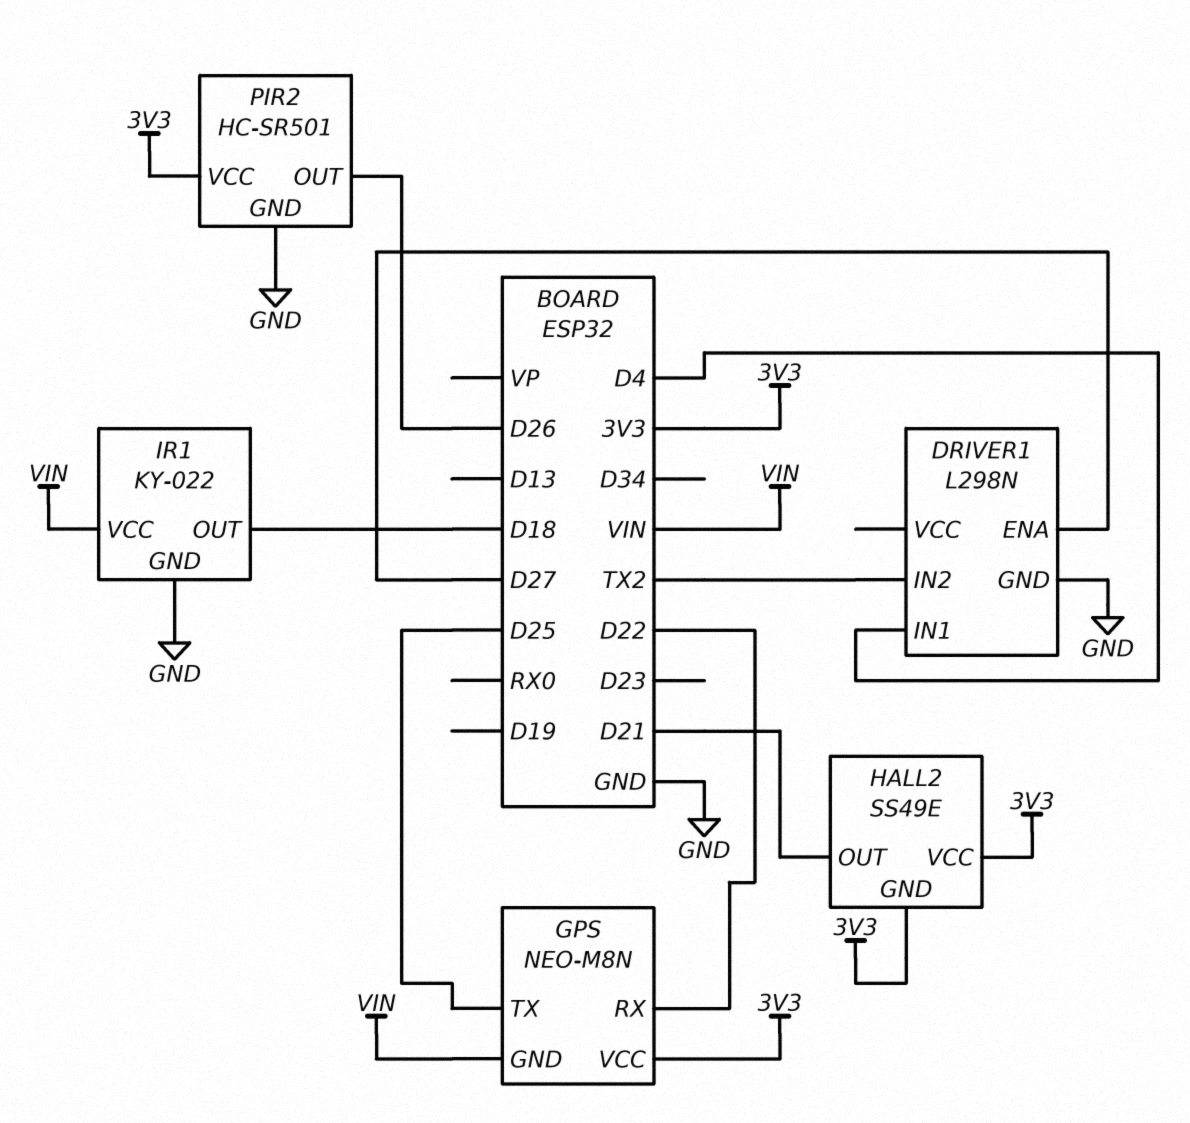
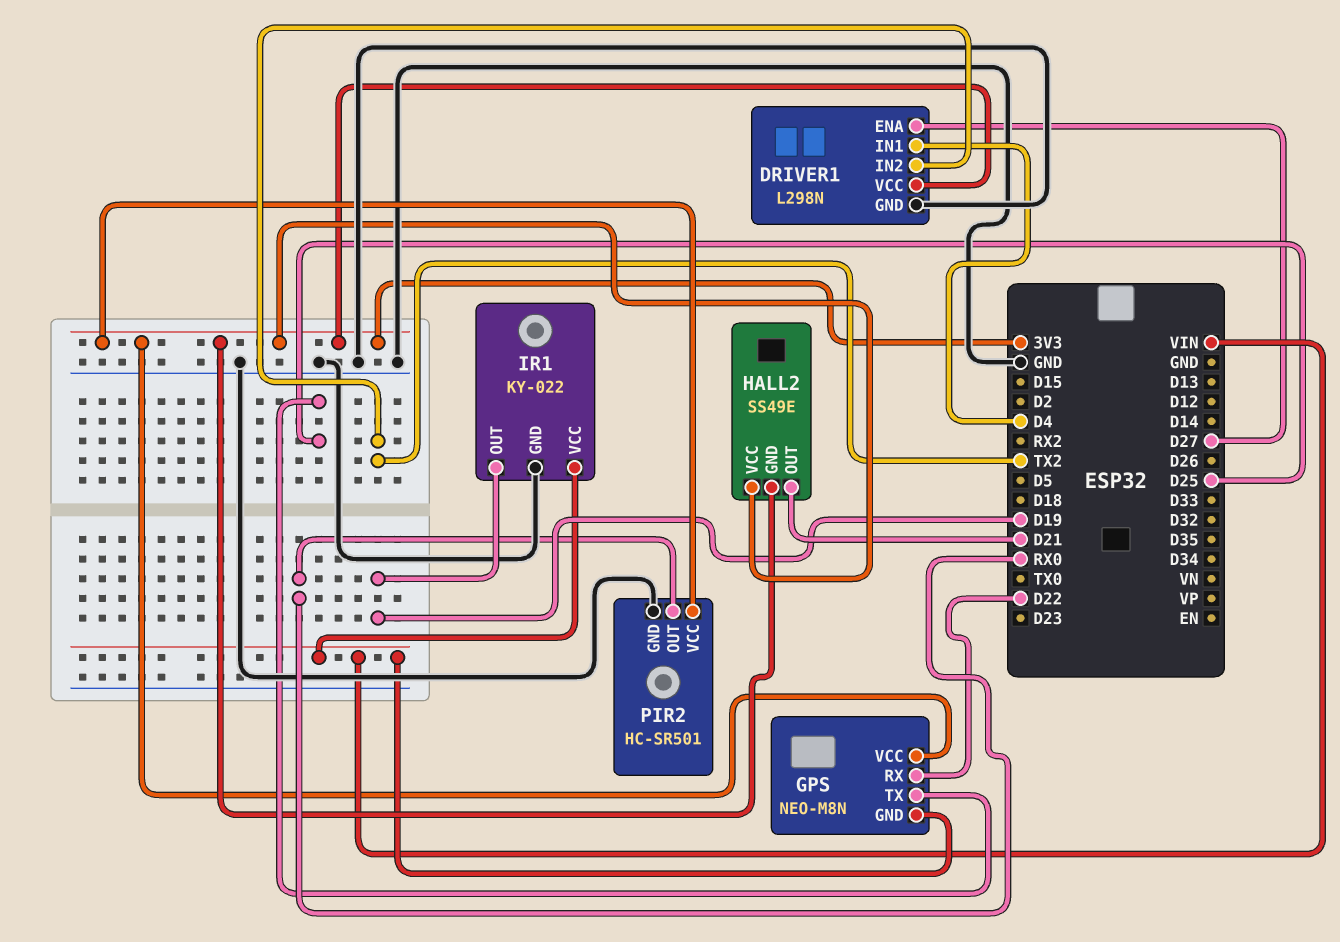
DRIVER1 pin VCC: none -> 3V3
IR1 pin OUT: D18 -> D19
PIR2 pin OUT: D26 -> RX0

